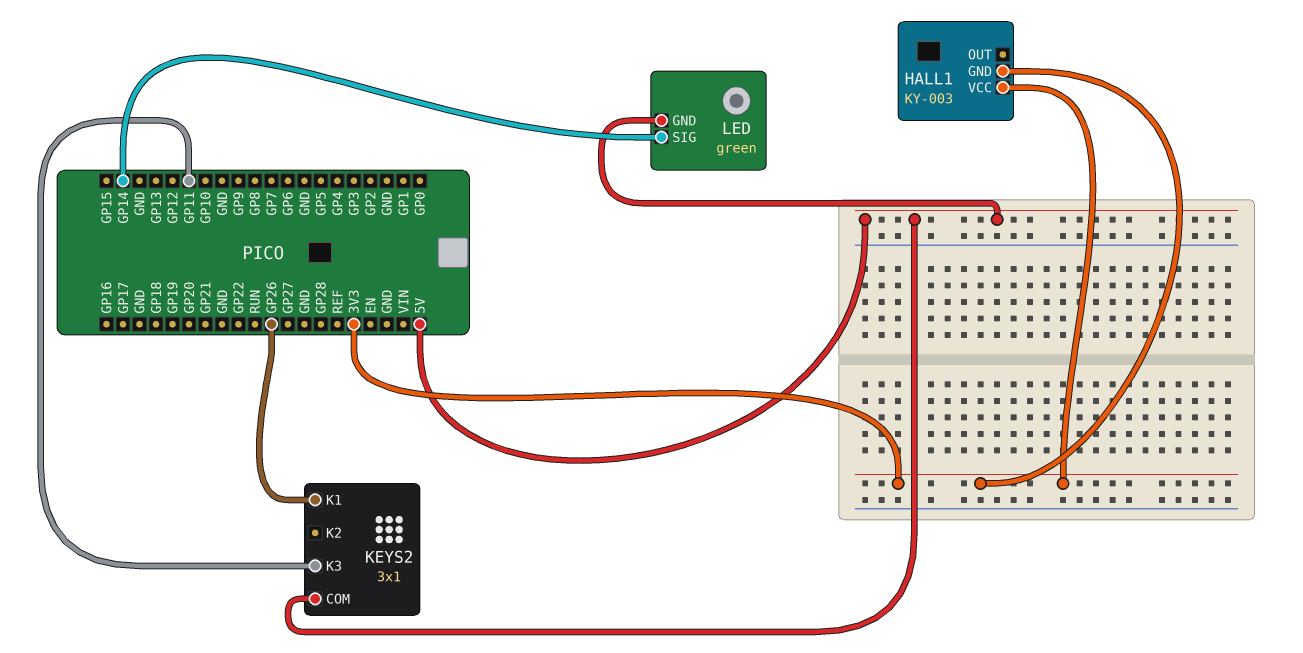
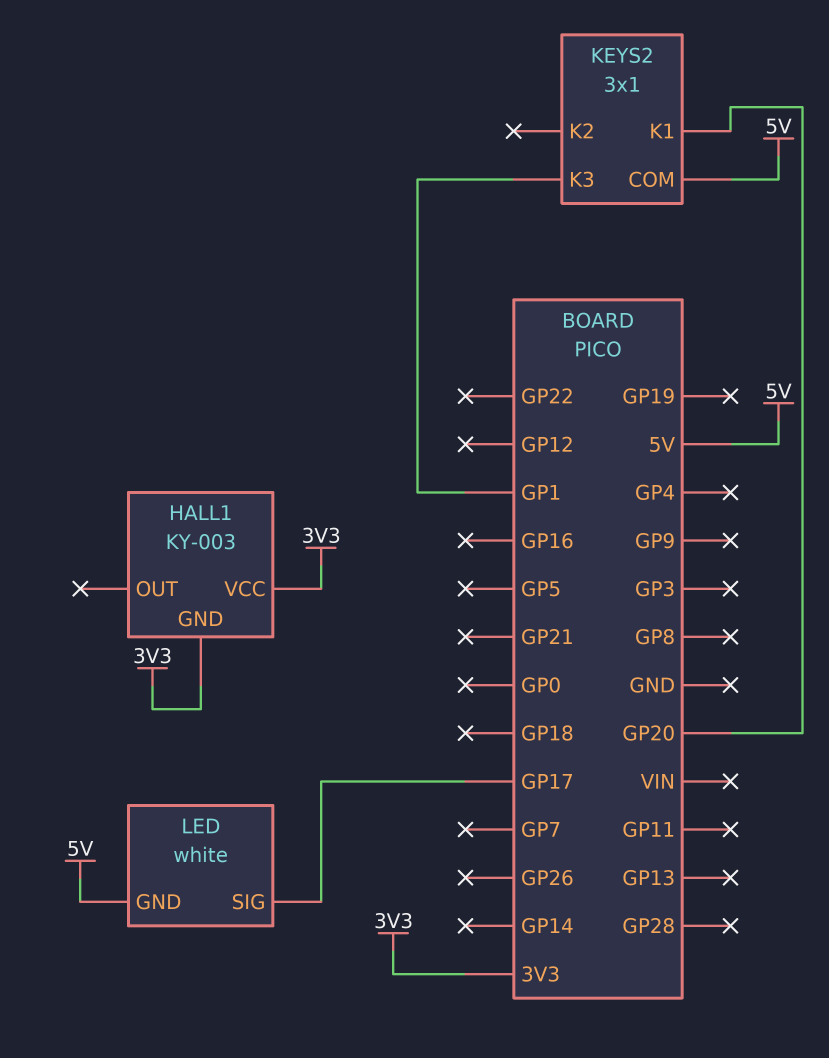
KEYS2 pin K1: GP26 -> GP20
KEYS2 pin K3: GP11 -> GP1
LED: green -> white
LED pin SIG: GP14 -> GP17

